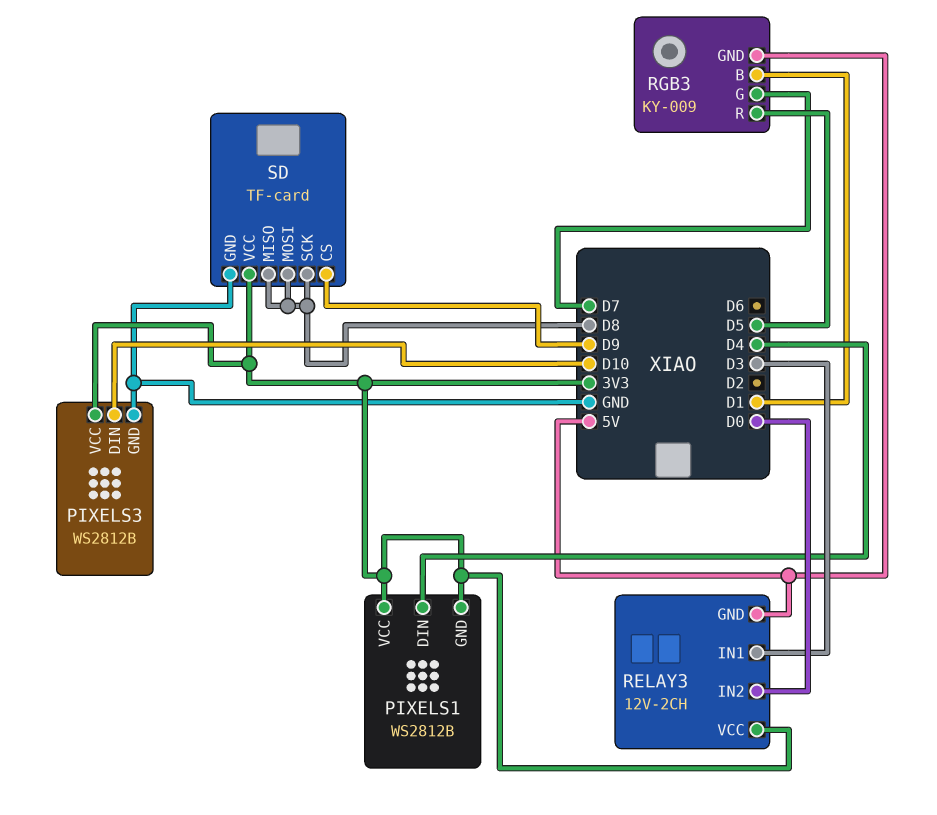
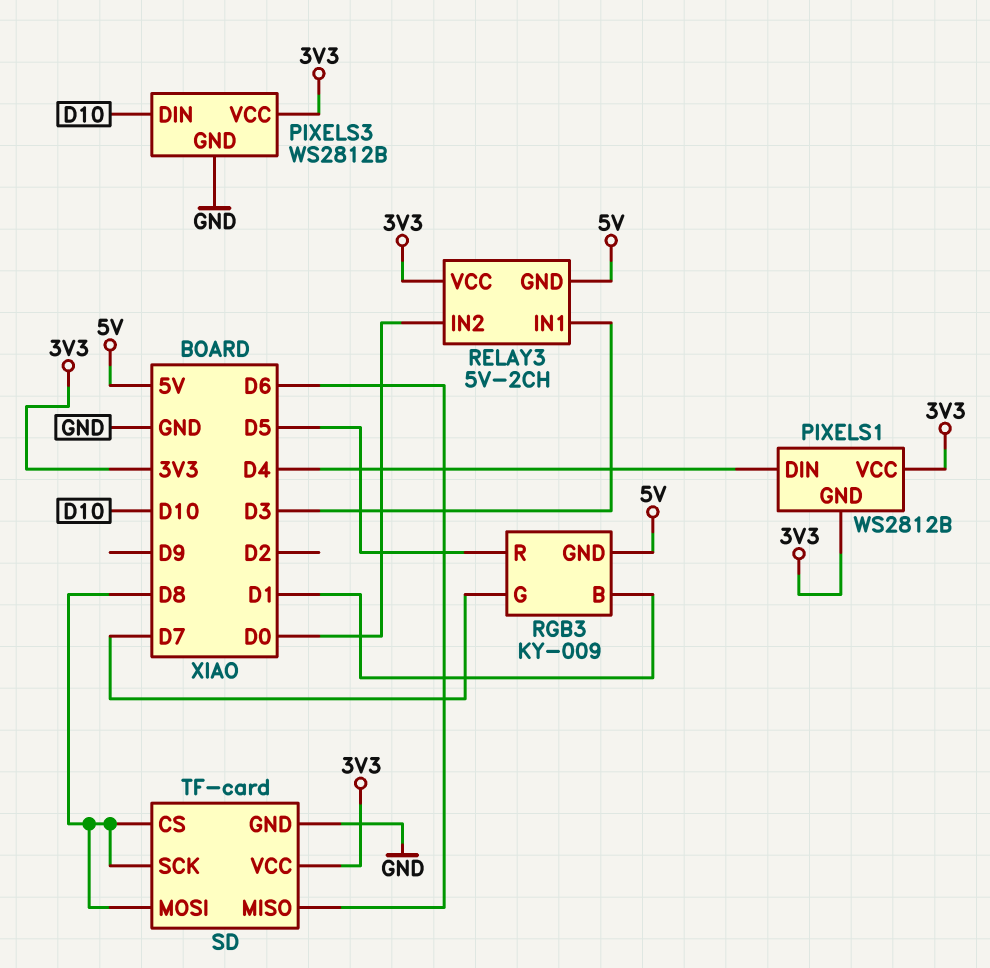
RELAY3: 12V-2CH -> 5V-2CH
SD pin CS: D9 -> D8
SD pin MISO: D8 -> D6

